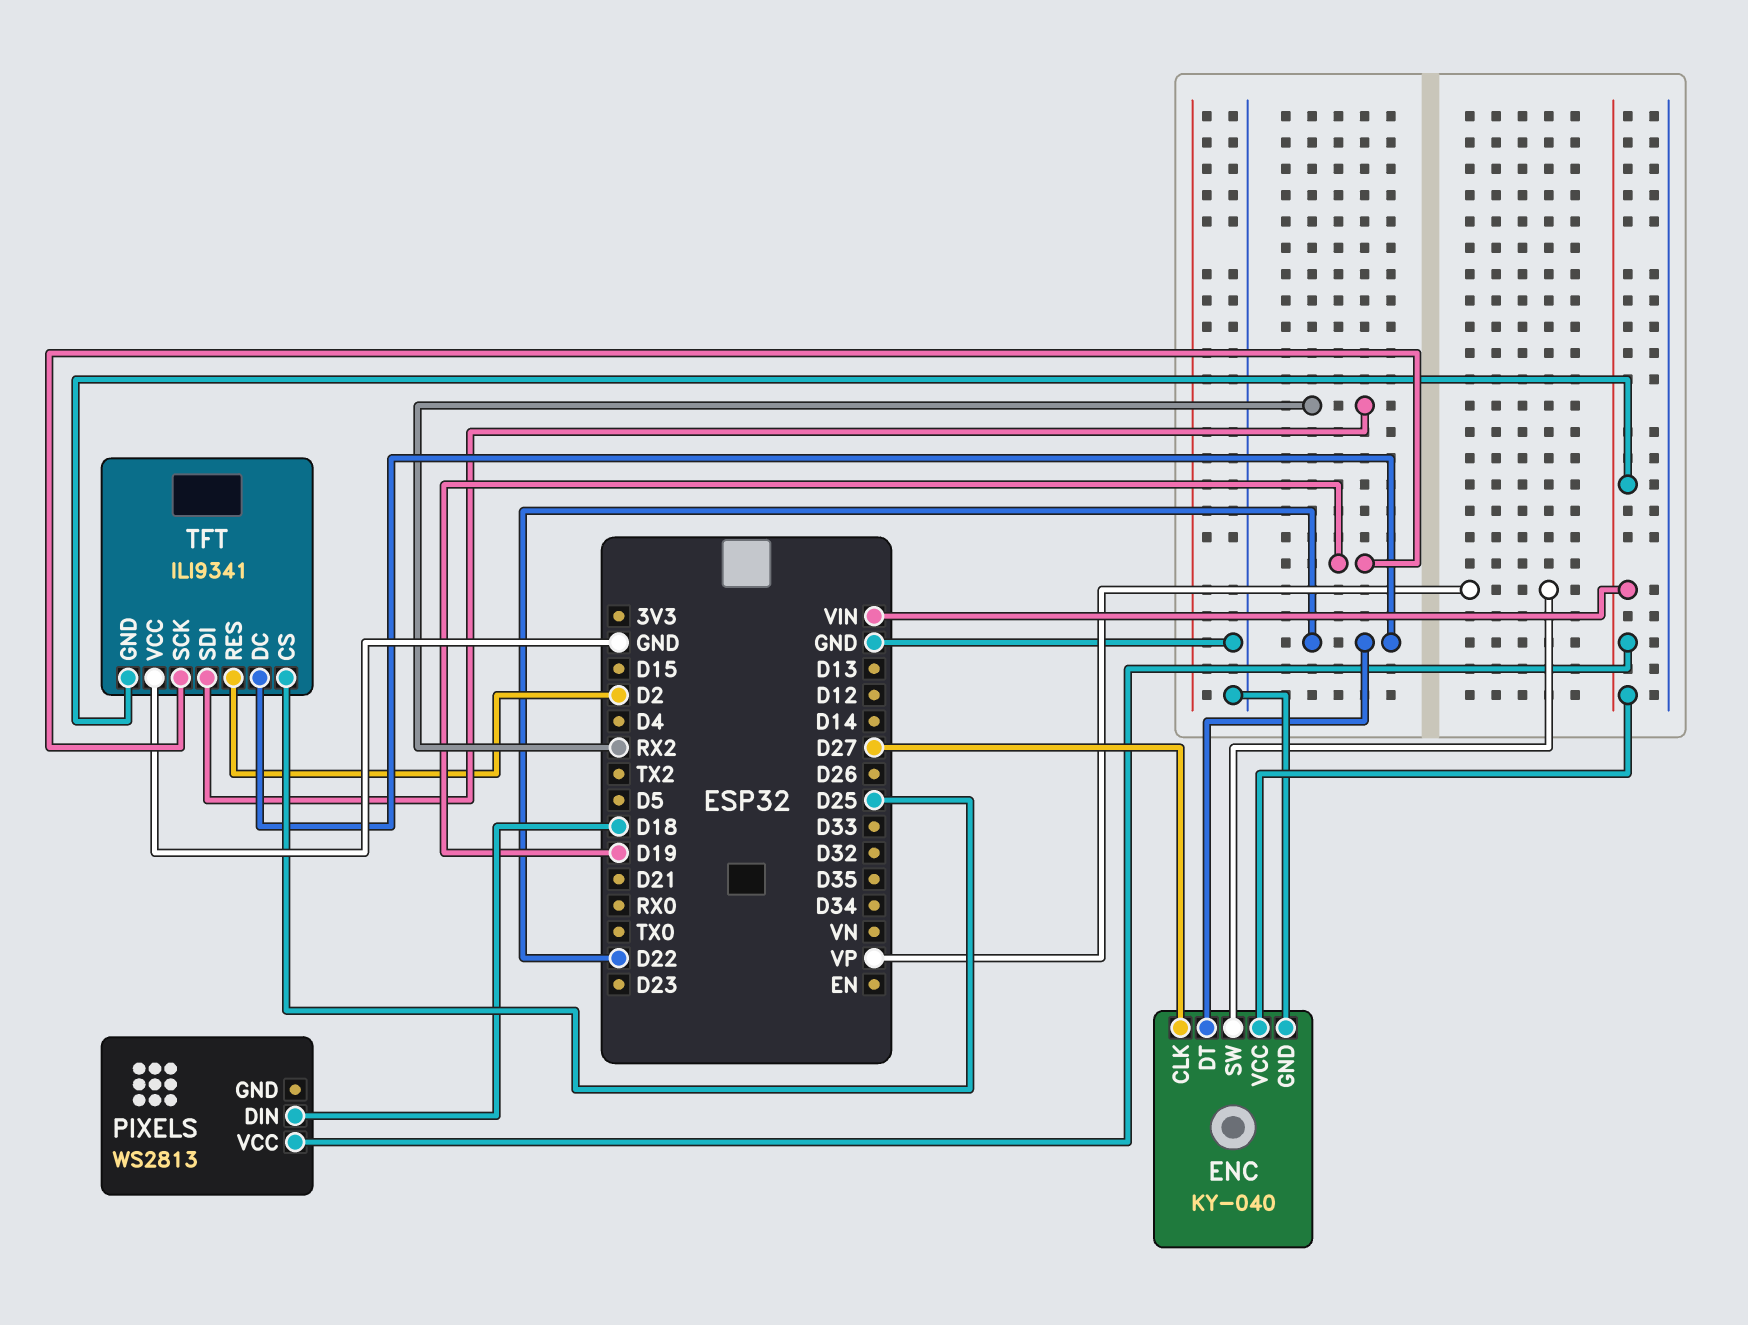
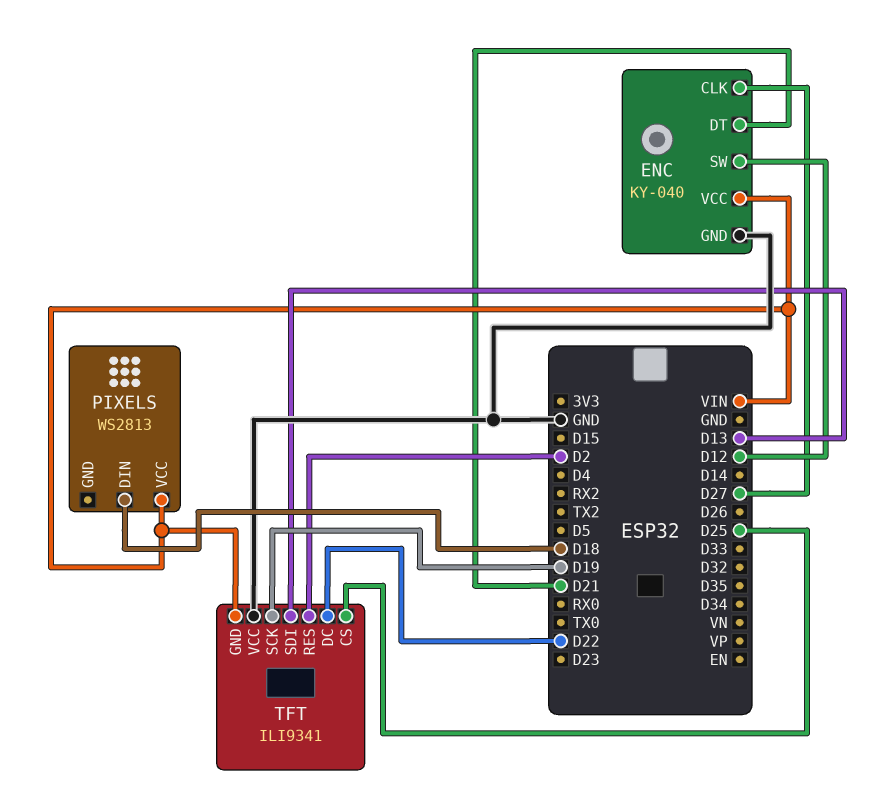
ENC pin DT: D22 -> D21
ENC pin SW: VP -> D12
TFT pin SDI: RX2 -> D13

